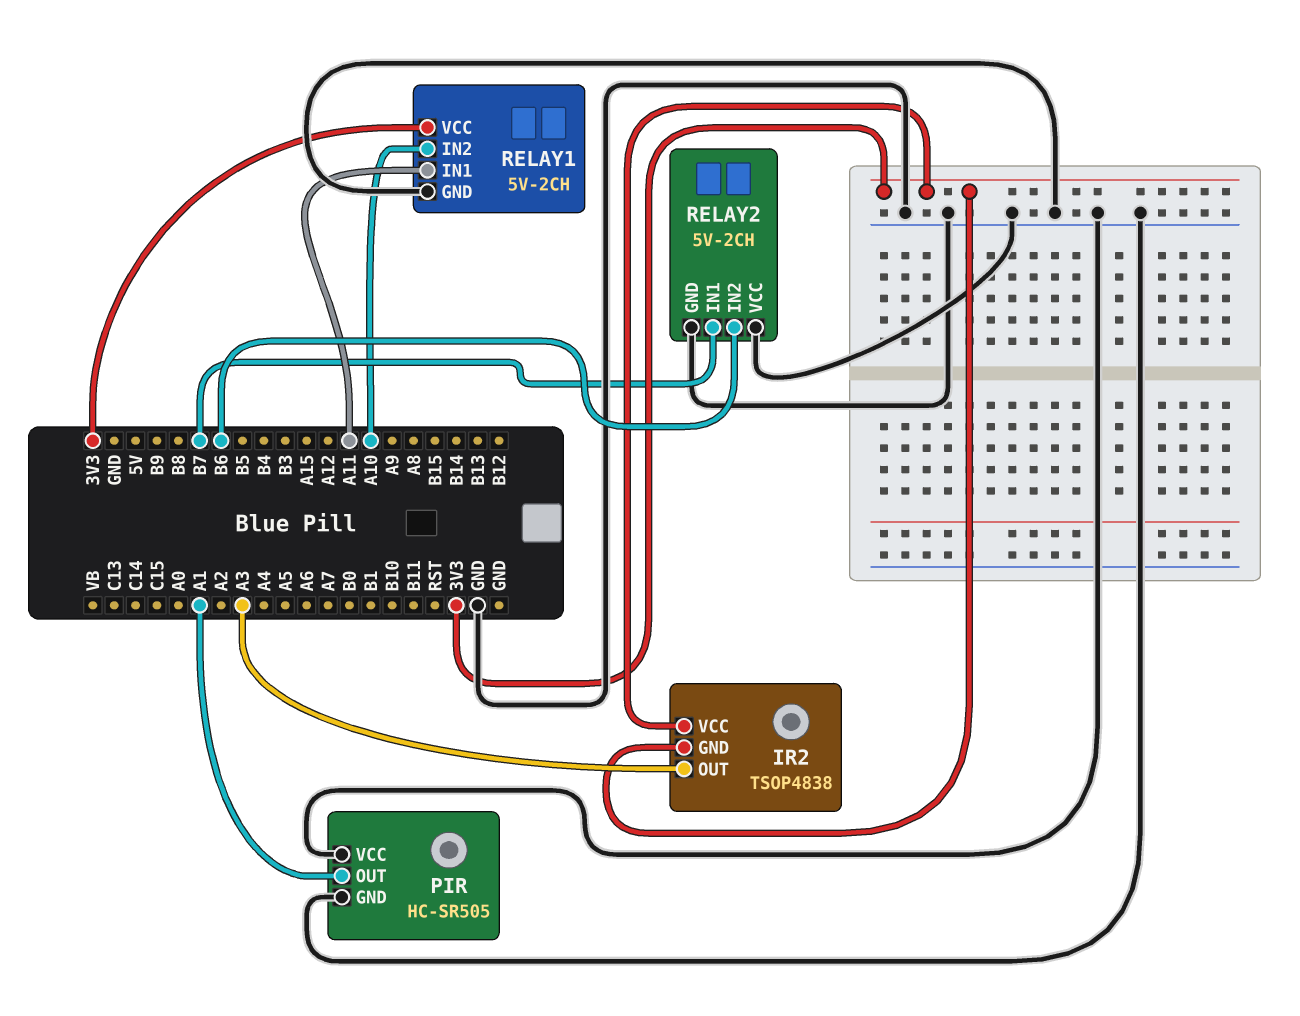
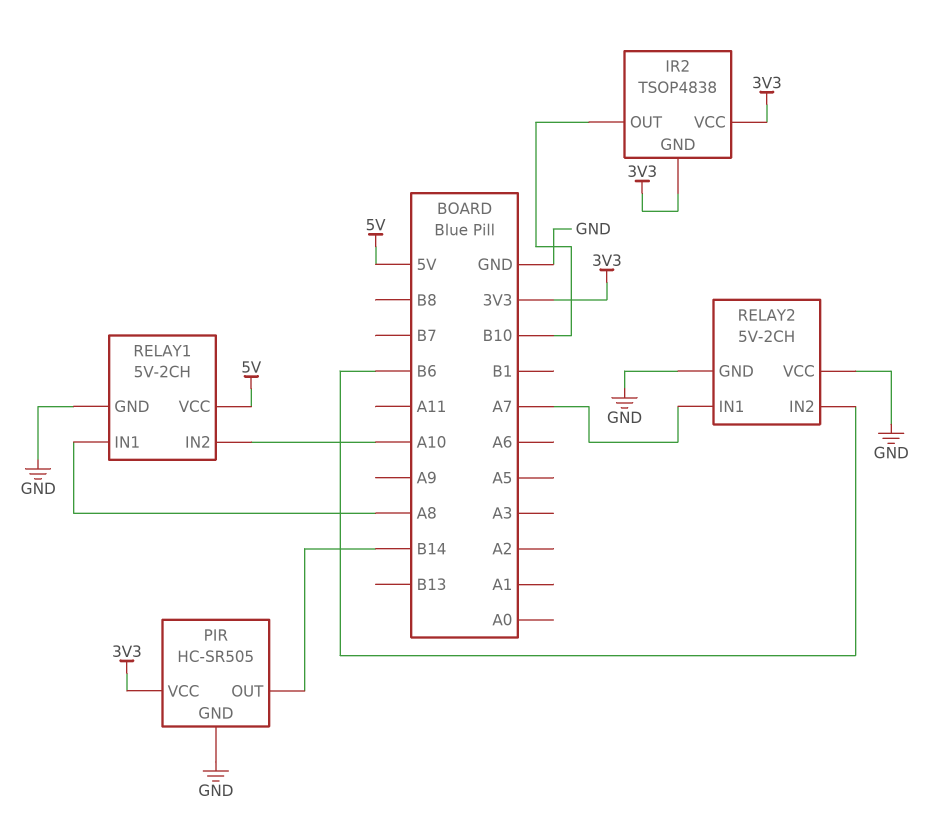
IR2 pin OUT: A3 -> B10
PIR pin OUT: A1 -> B14
PIR pin VCC: GND -> 3V3
RELAY1 pin IN1: A11 -> A8
RELAY1 pin VCC: 3V3 -> 5V
RELAY2 pin IN1: B7 -> A7

